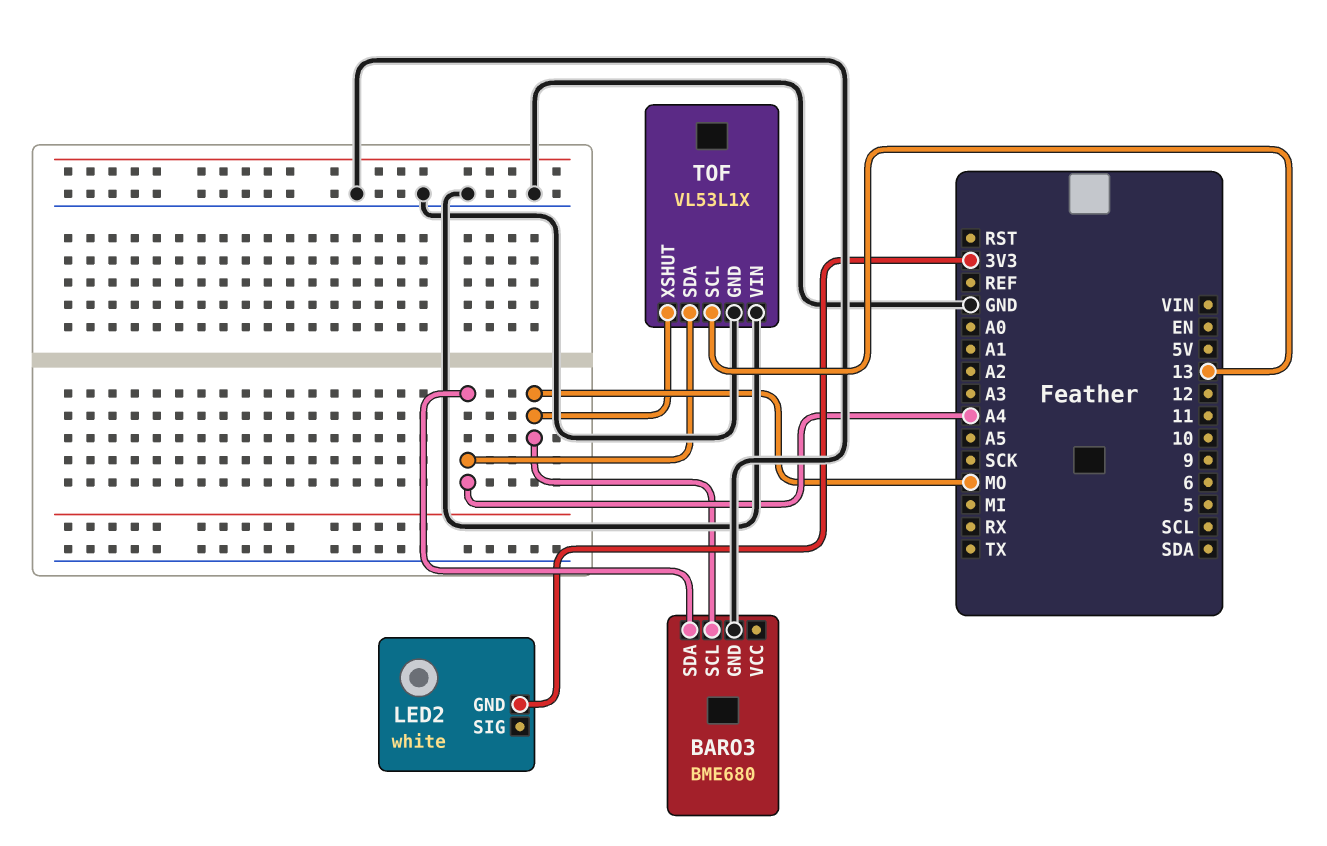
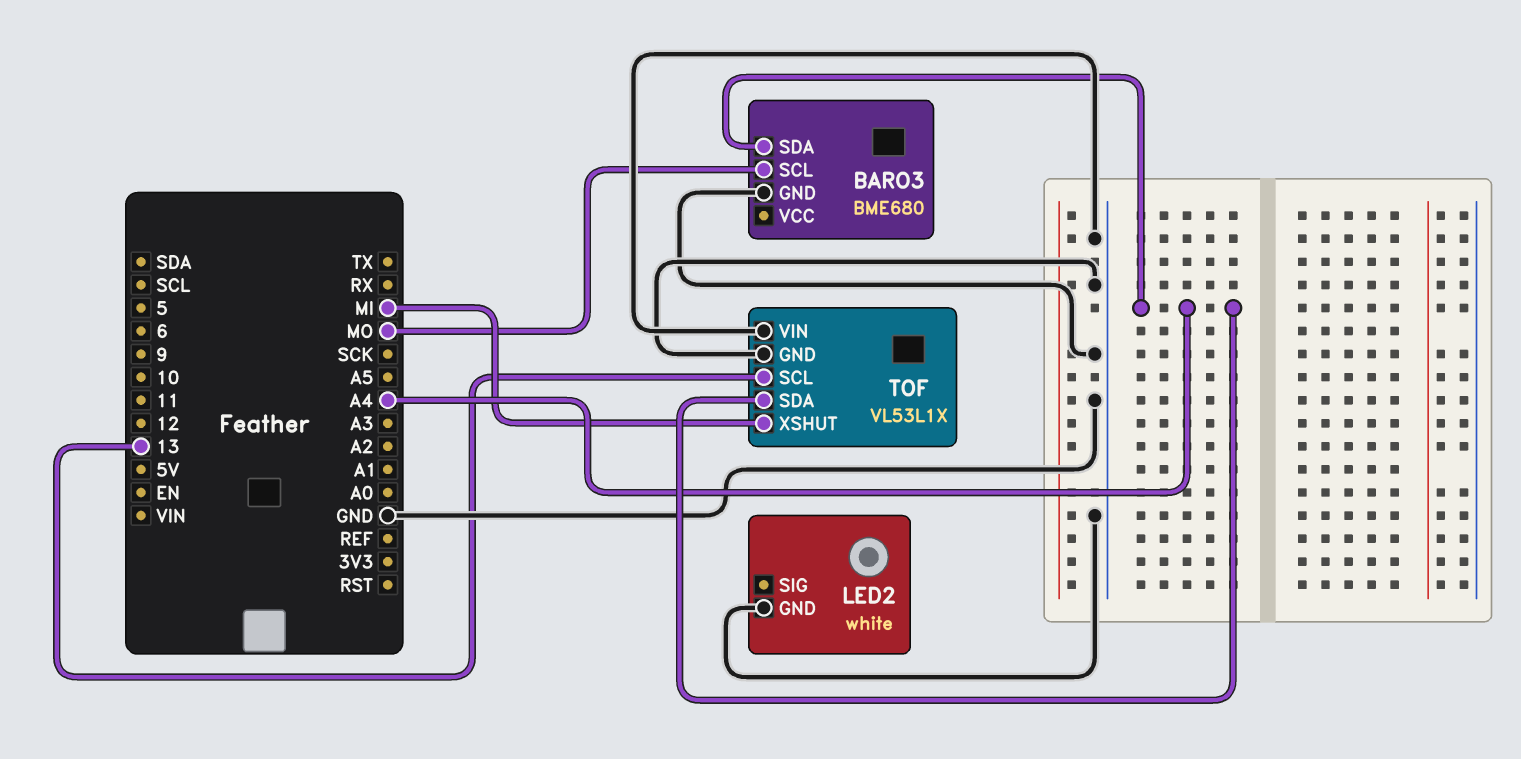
LED2 pin GND: 3V3 -> GND
TOF pin XSHUT: MO -> MI

